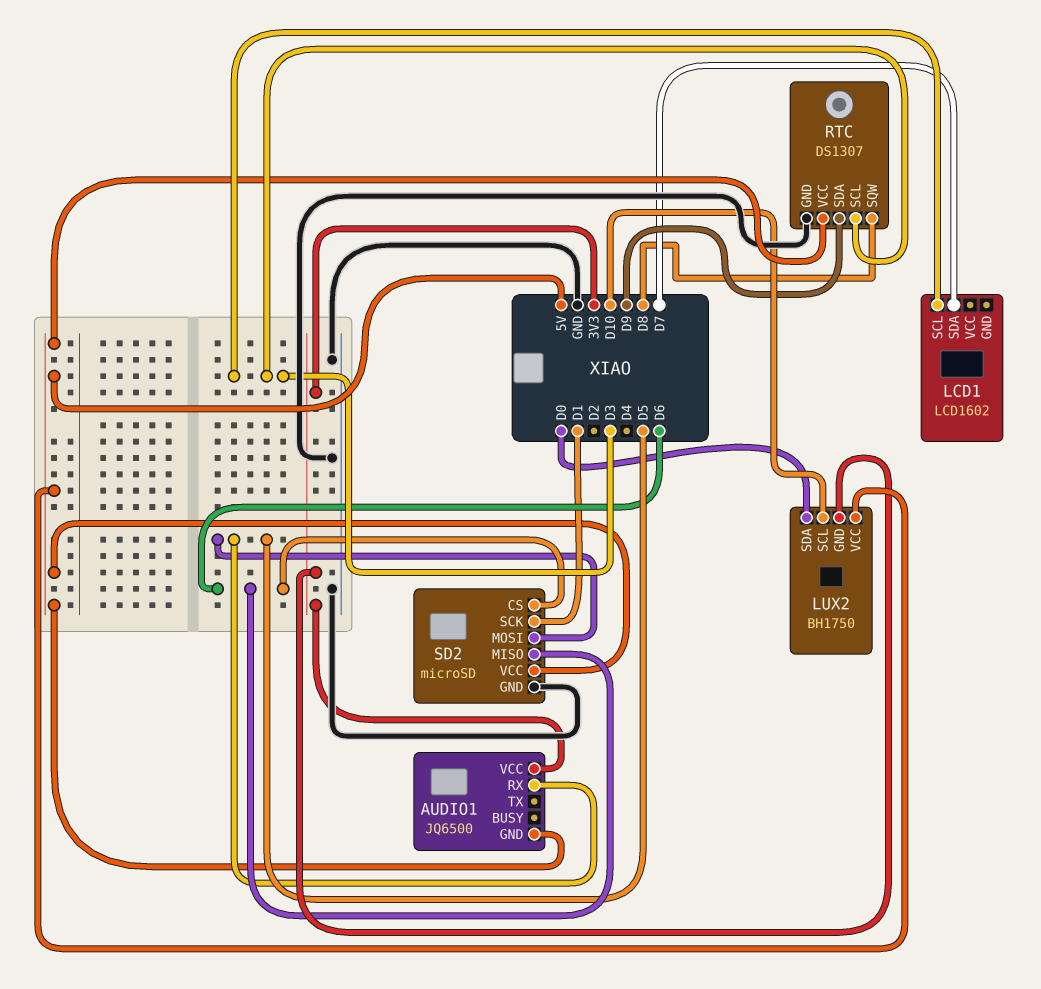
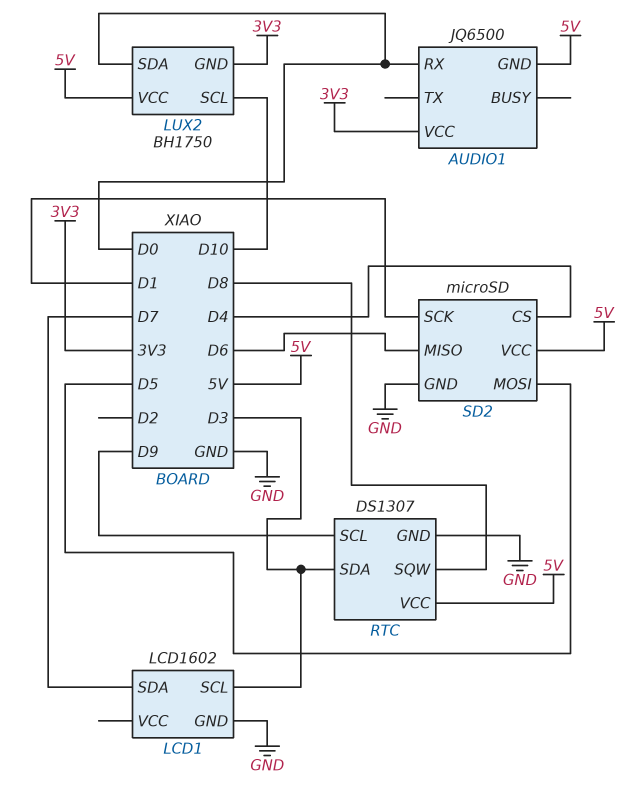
AUDIO1 pin RX: D5 -> D0
LCD1 pin GND: none -> GND
RTC pin SCL: D3 -> D9
RTC pin SDA: D9 -> D3
SD2 pin CS: D6 -> D4

